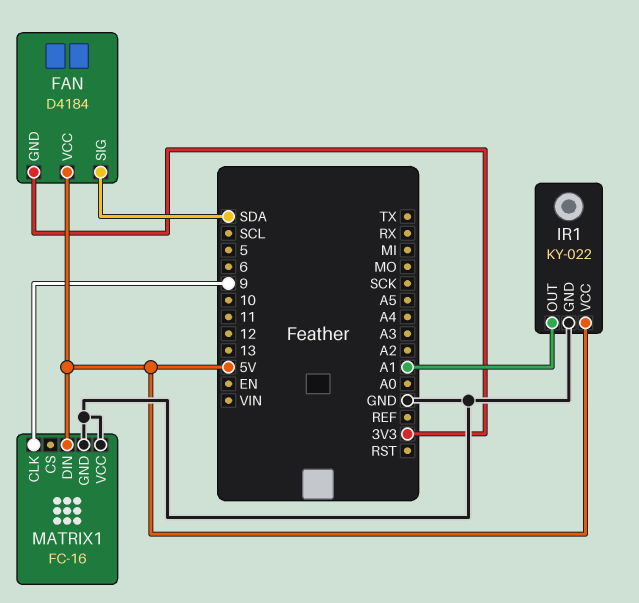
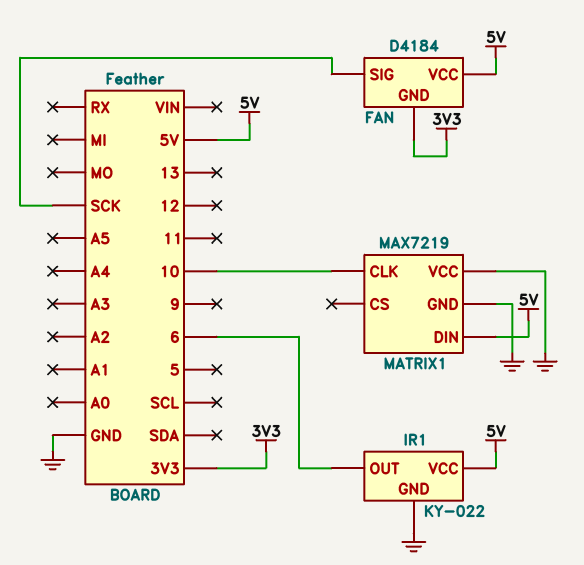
FAN pin SIG: SDA -> SCK
IR1 pin OUT: A1 -> 6
MATRIX1: FC-16 -> MAX7219
MATRIX1 pin CLK: 9 -> 10

